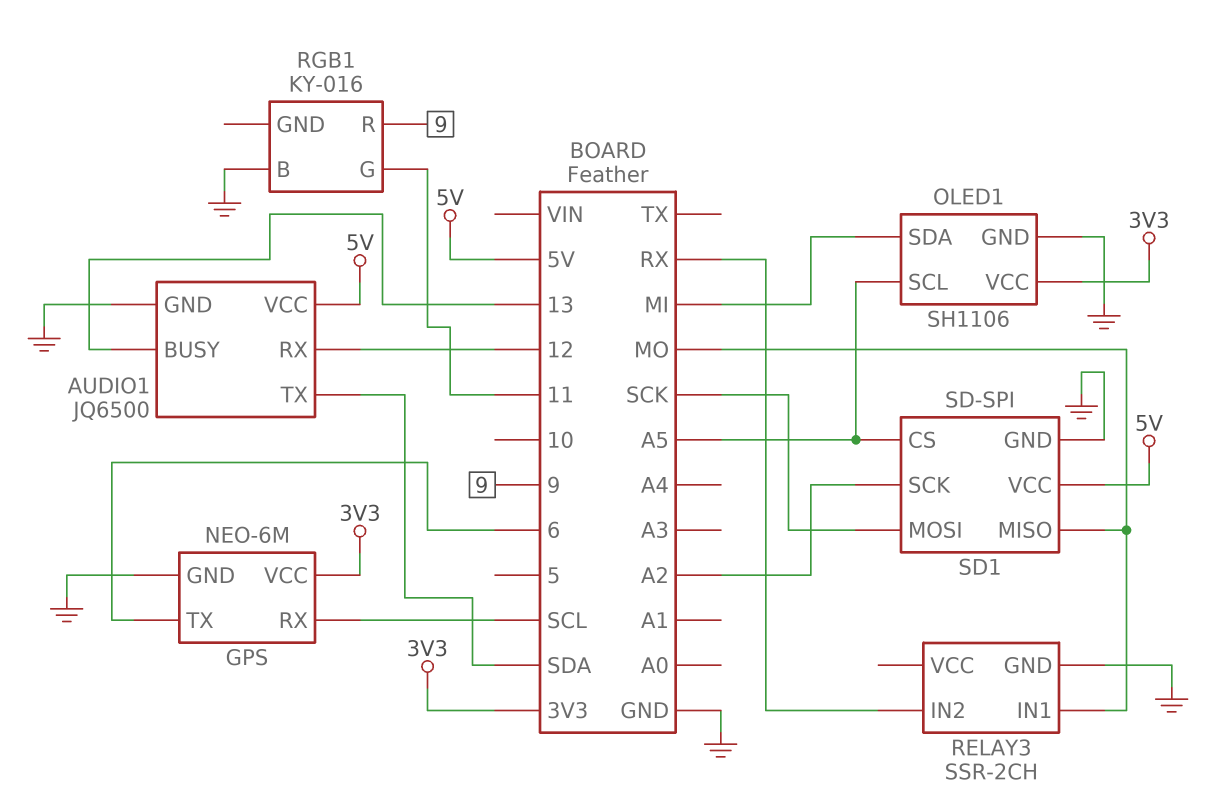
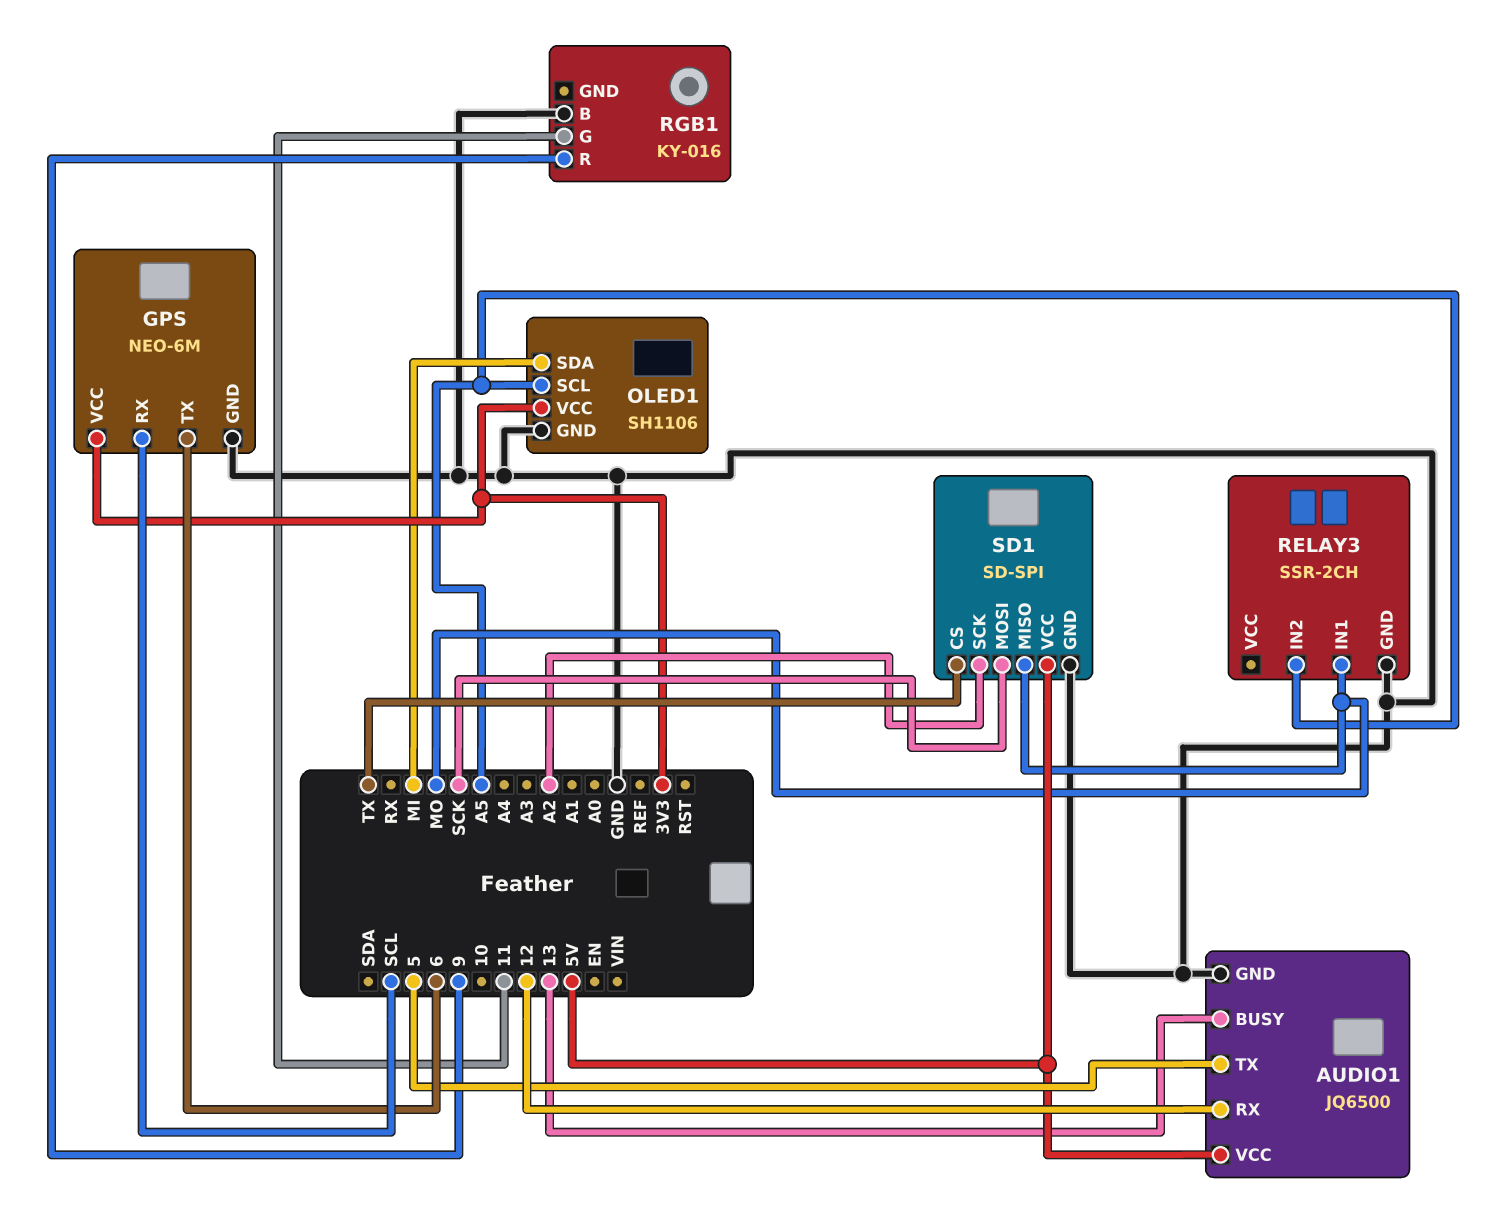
AUDIO1 pin TX: SDA -> 5
RELAY3 pin IN2: RX -> A5
SD1 pin CS: A5 -> TX

